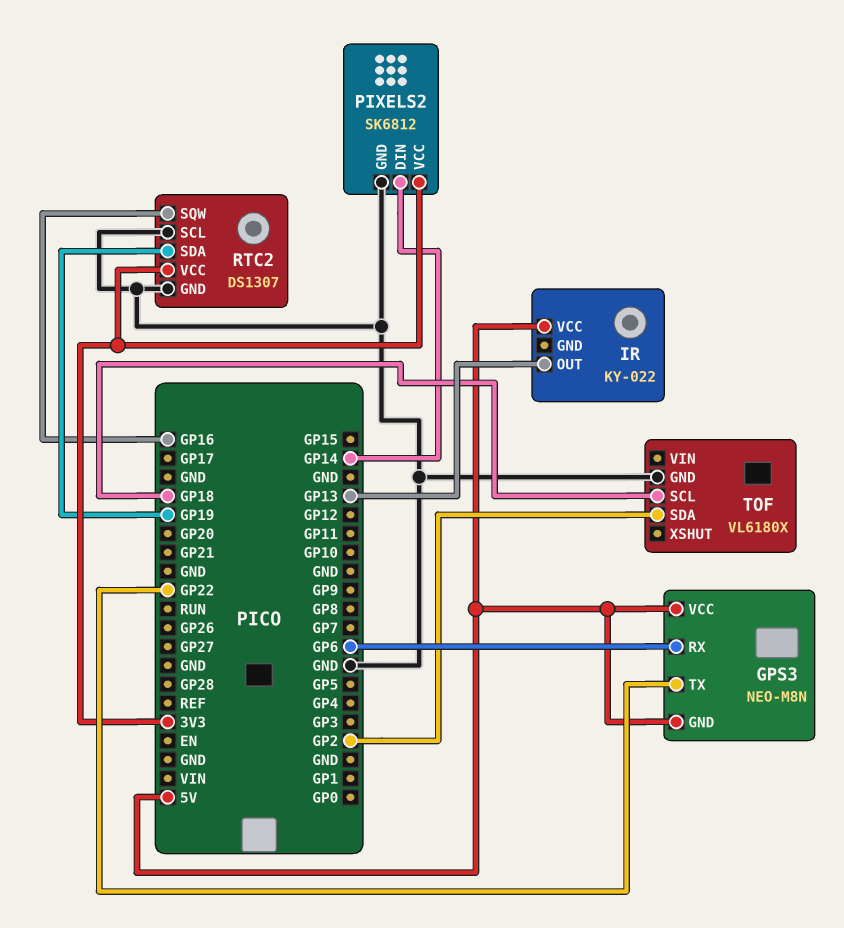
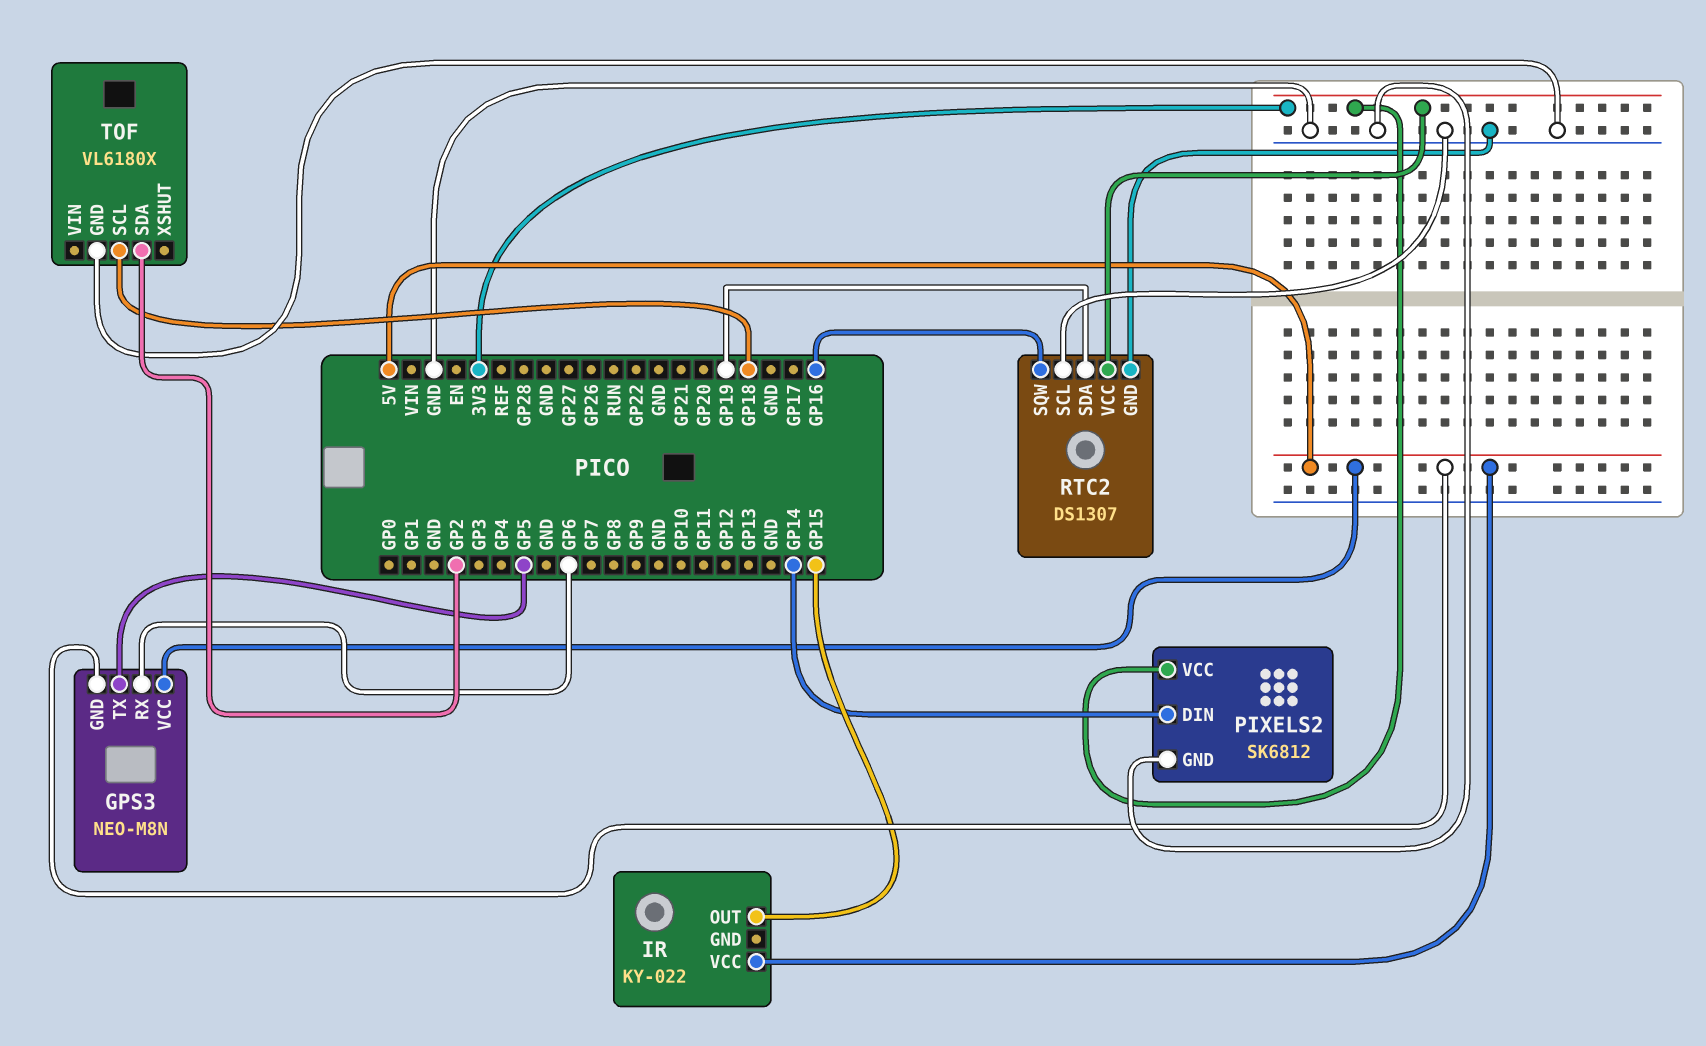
GPS3 pin TX: GP22 -> GP5
IR pin OUT: GP13 -> GP15

